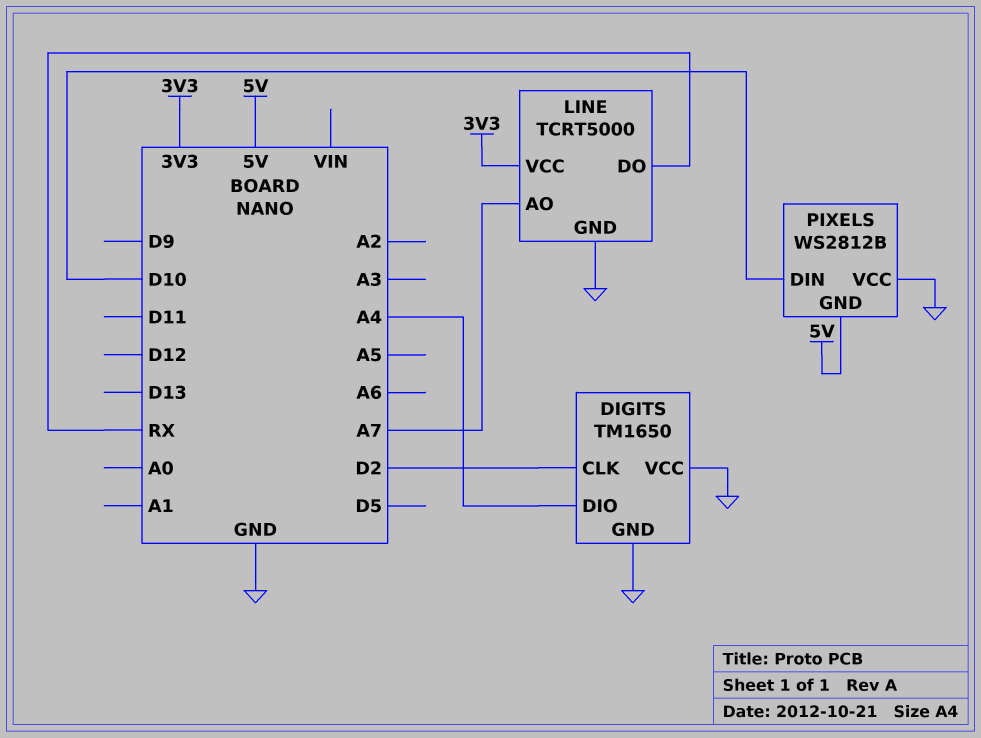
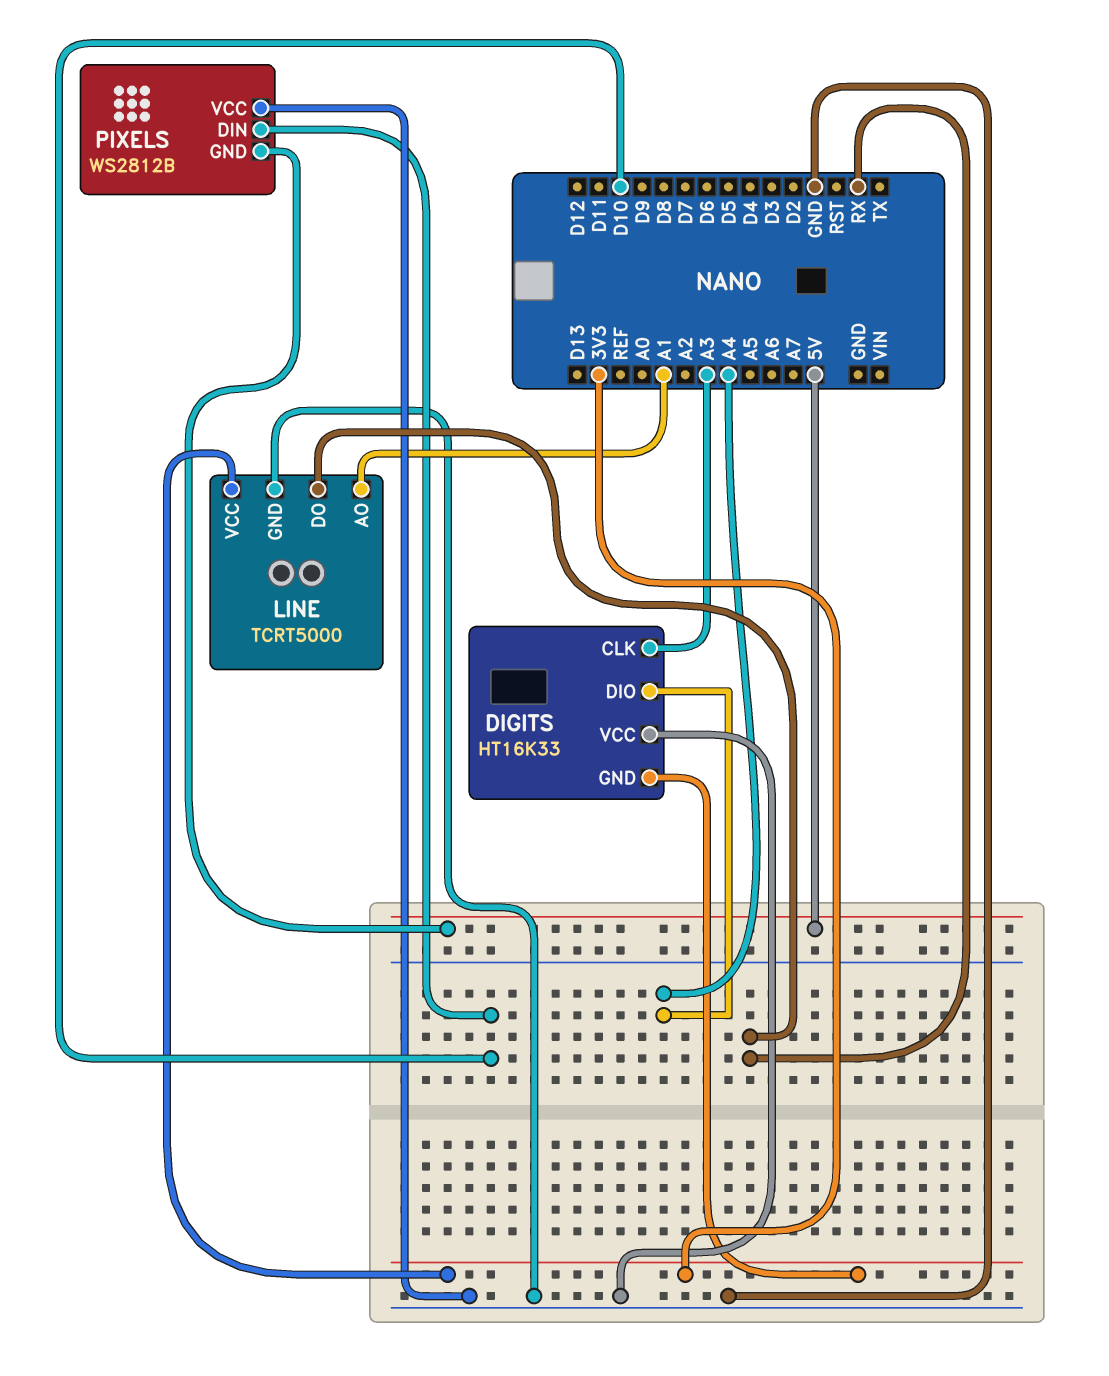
DIGITS: TM1650 -> HT16K33
DIGITS pin CLK: D2 -> A3
DIGITS pin GND: GND -> 3V3
LINE pin AO: A7 -> A1

